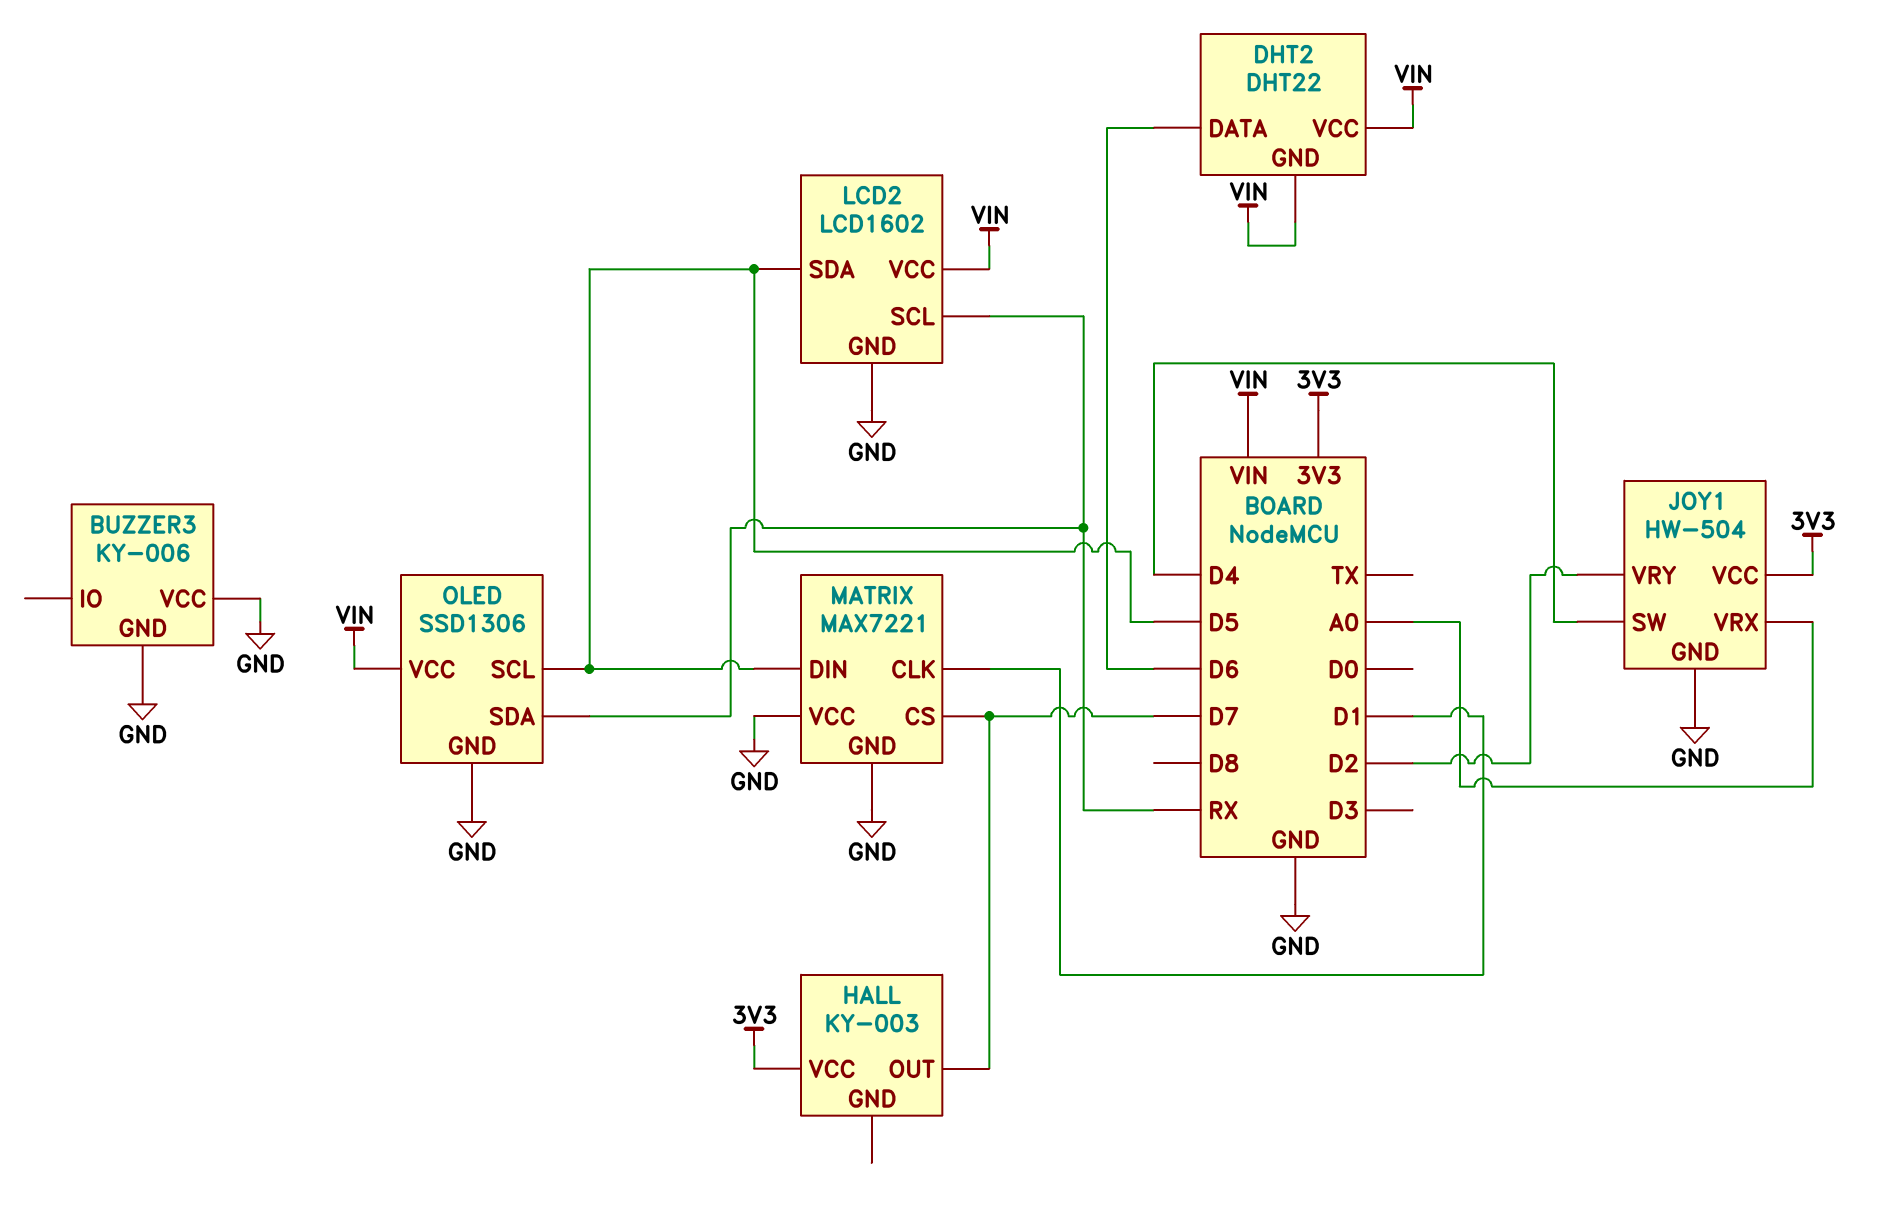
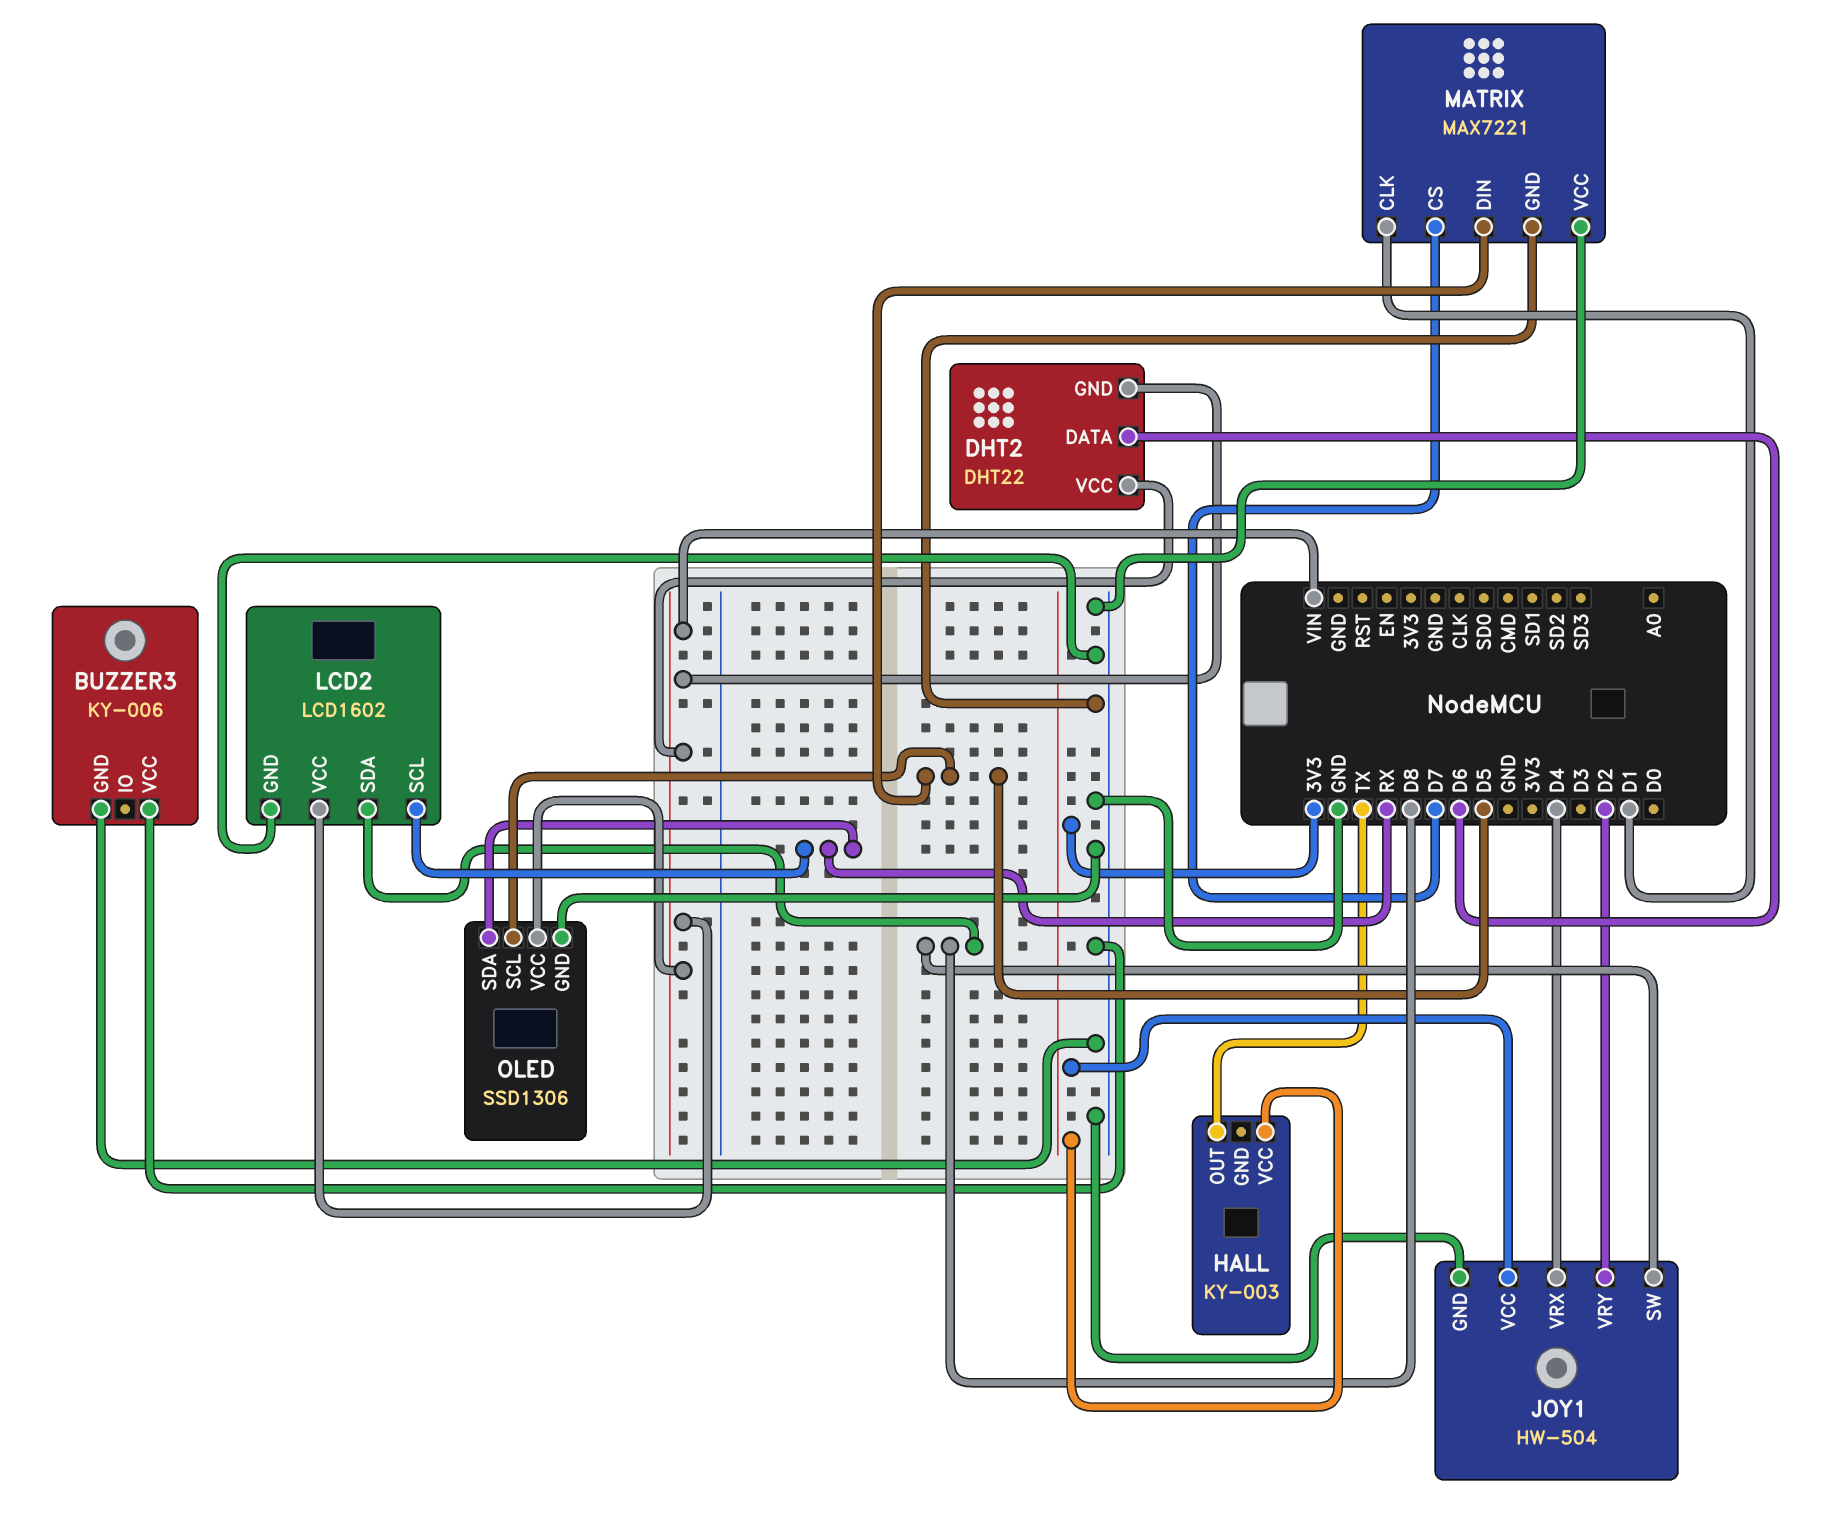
HALL pin OUT: D7 -> TX
JOY1 pin SW: D4 -> D8
JOY1 pin VRX: A0 -> D4
LCD2 pin SDA: D5 -> D8

